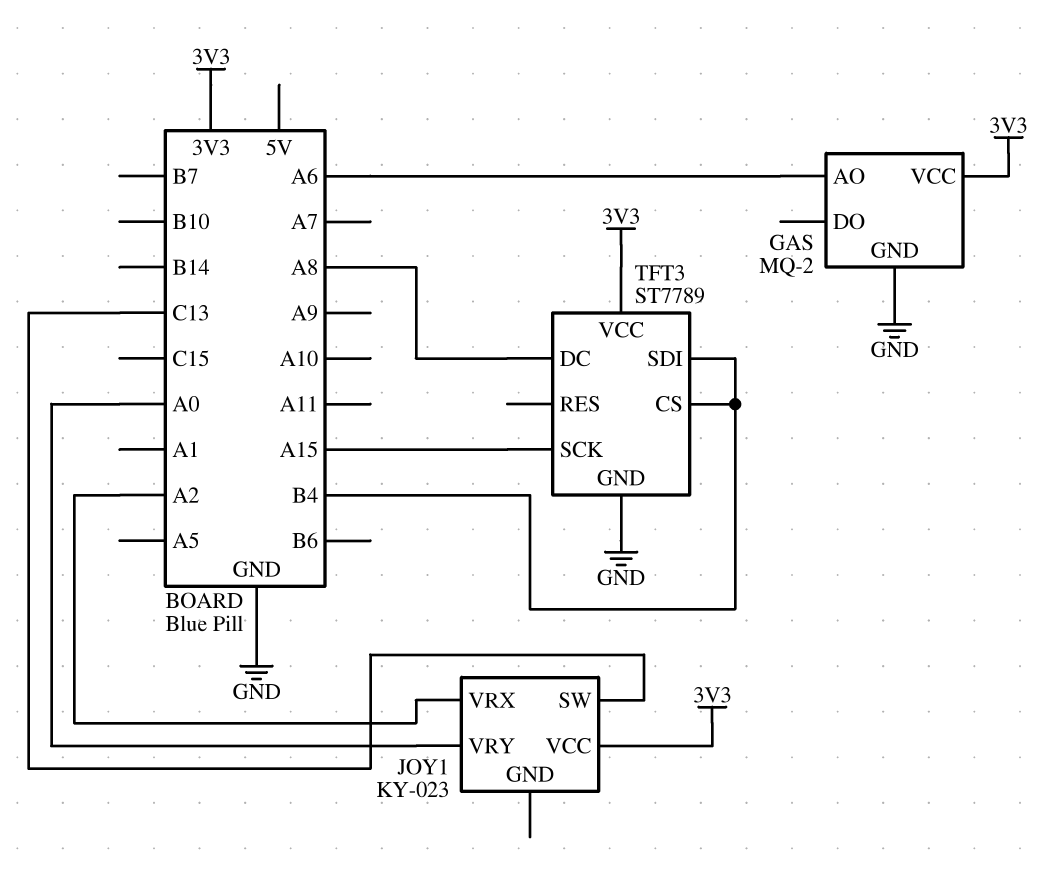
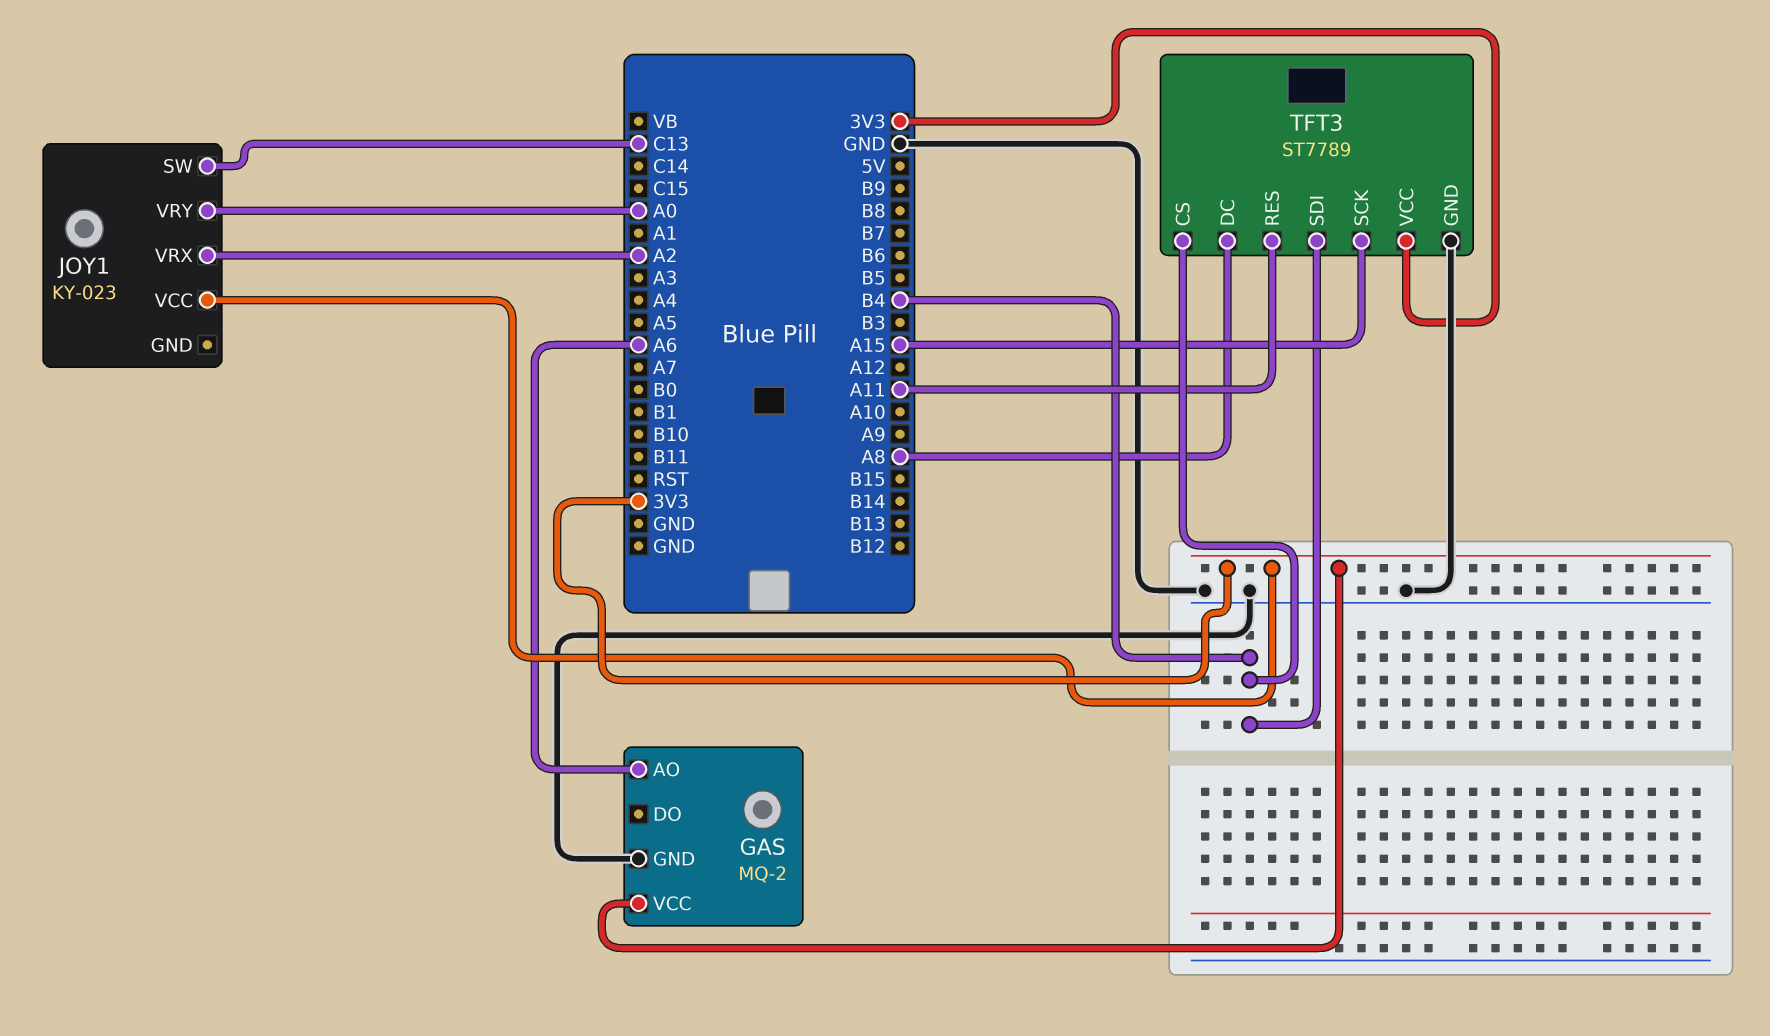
TFT3 pin RES: none -> A11

